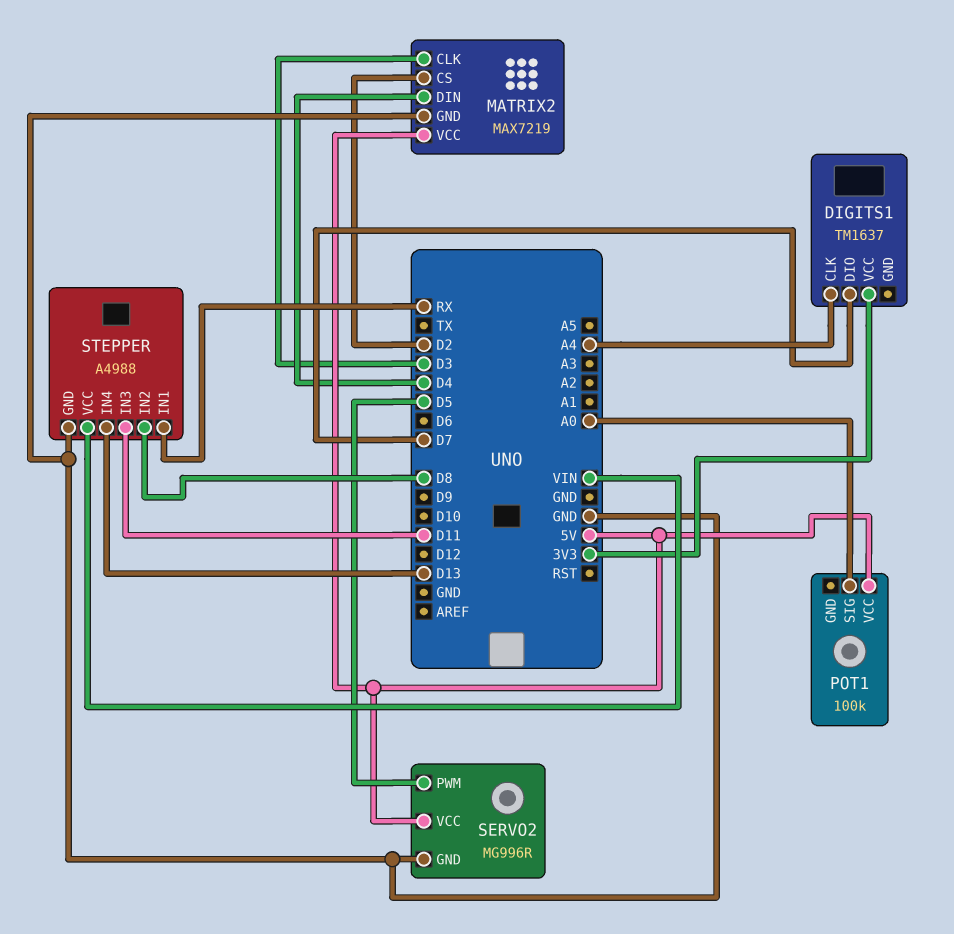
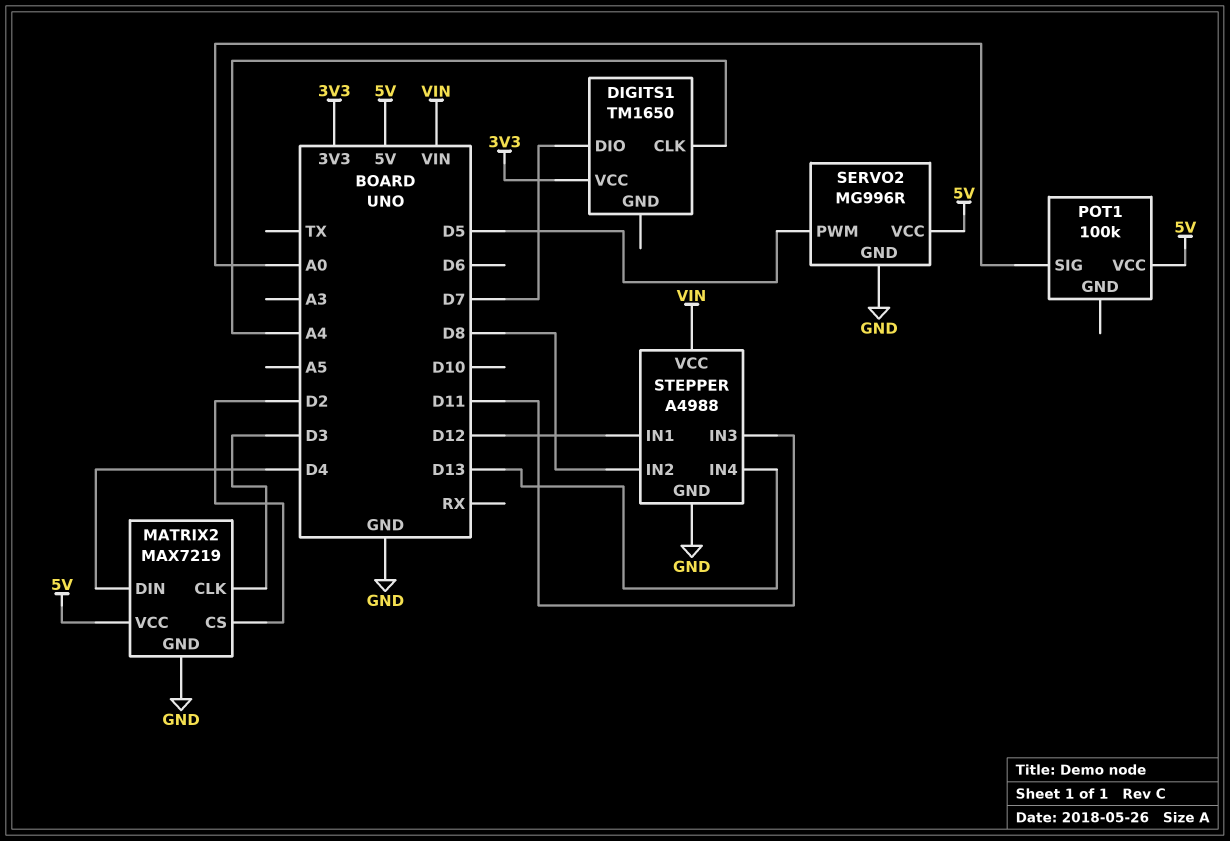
DIGITS1: TM1637 -> TM1650
STEPPER pin IN1: RX -> D12

